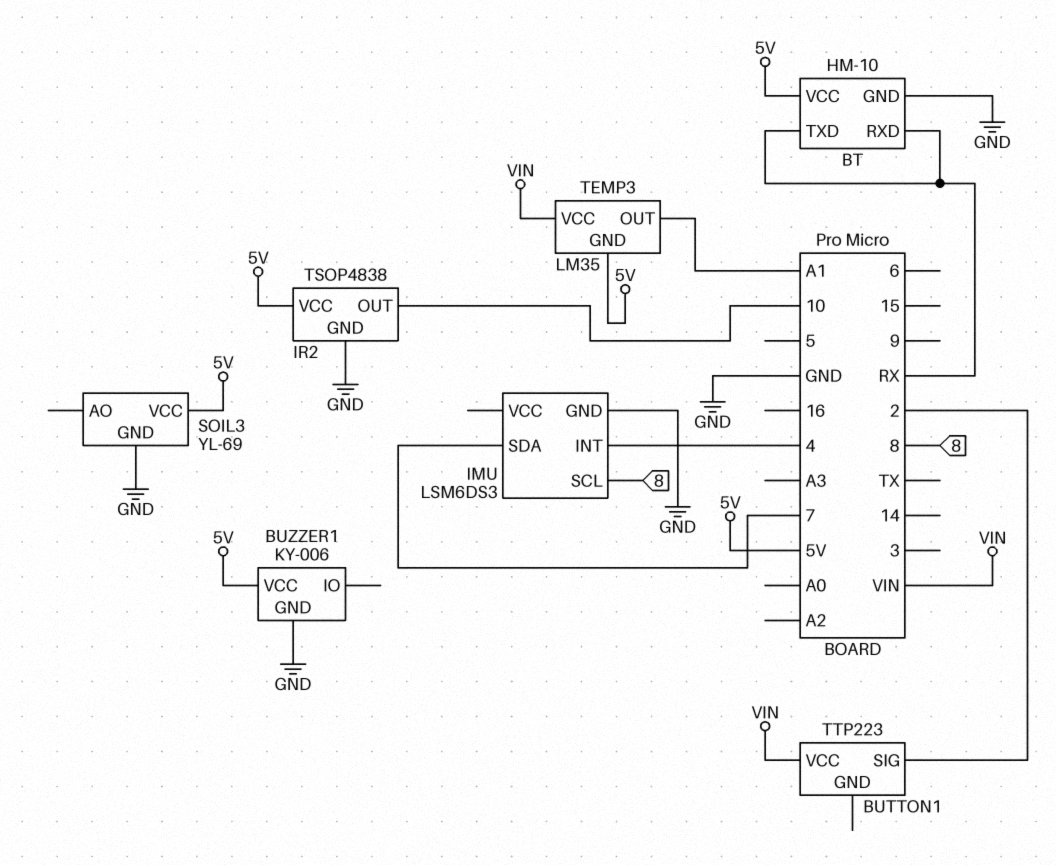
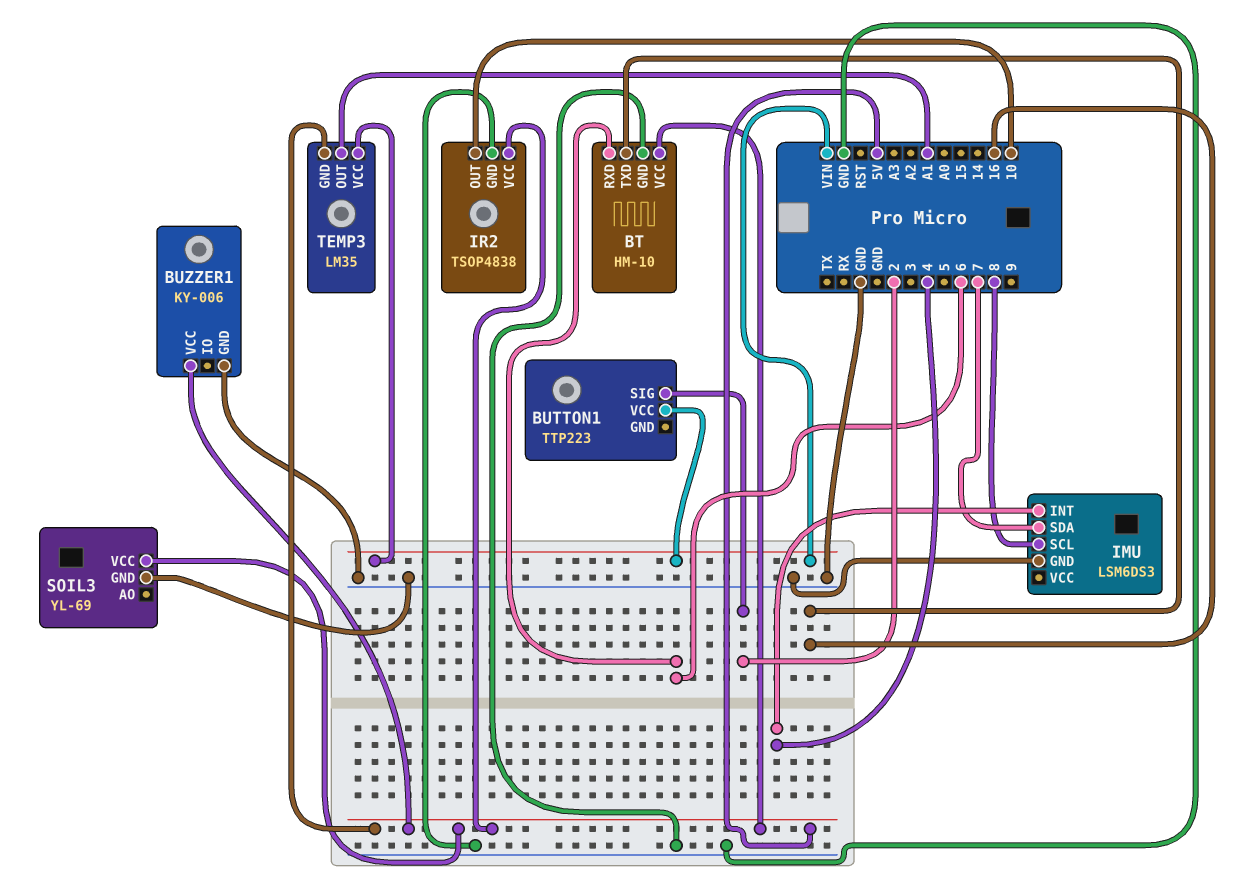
BT pin RXD: RX -> 6
BT pin TXD: RX -> 16

